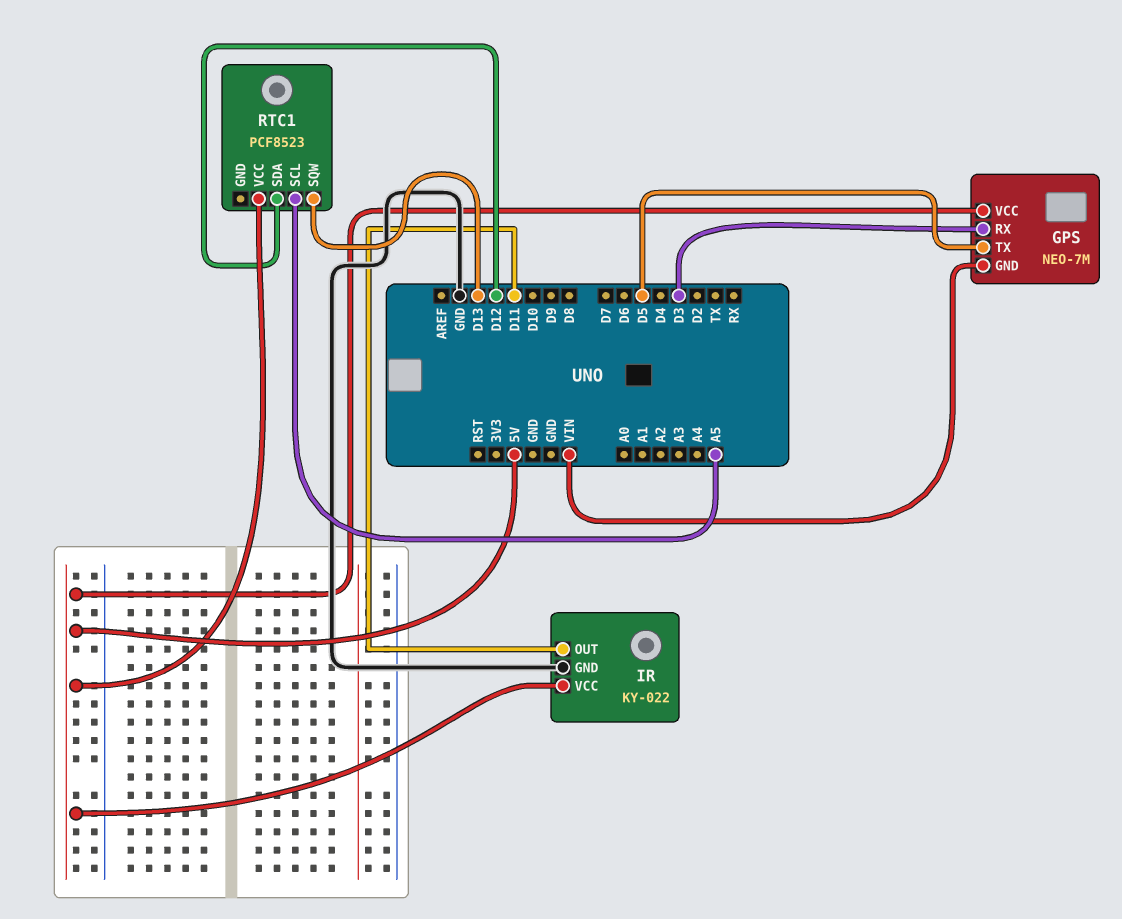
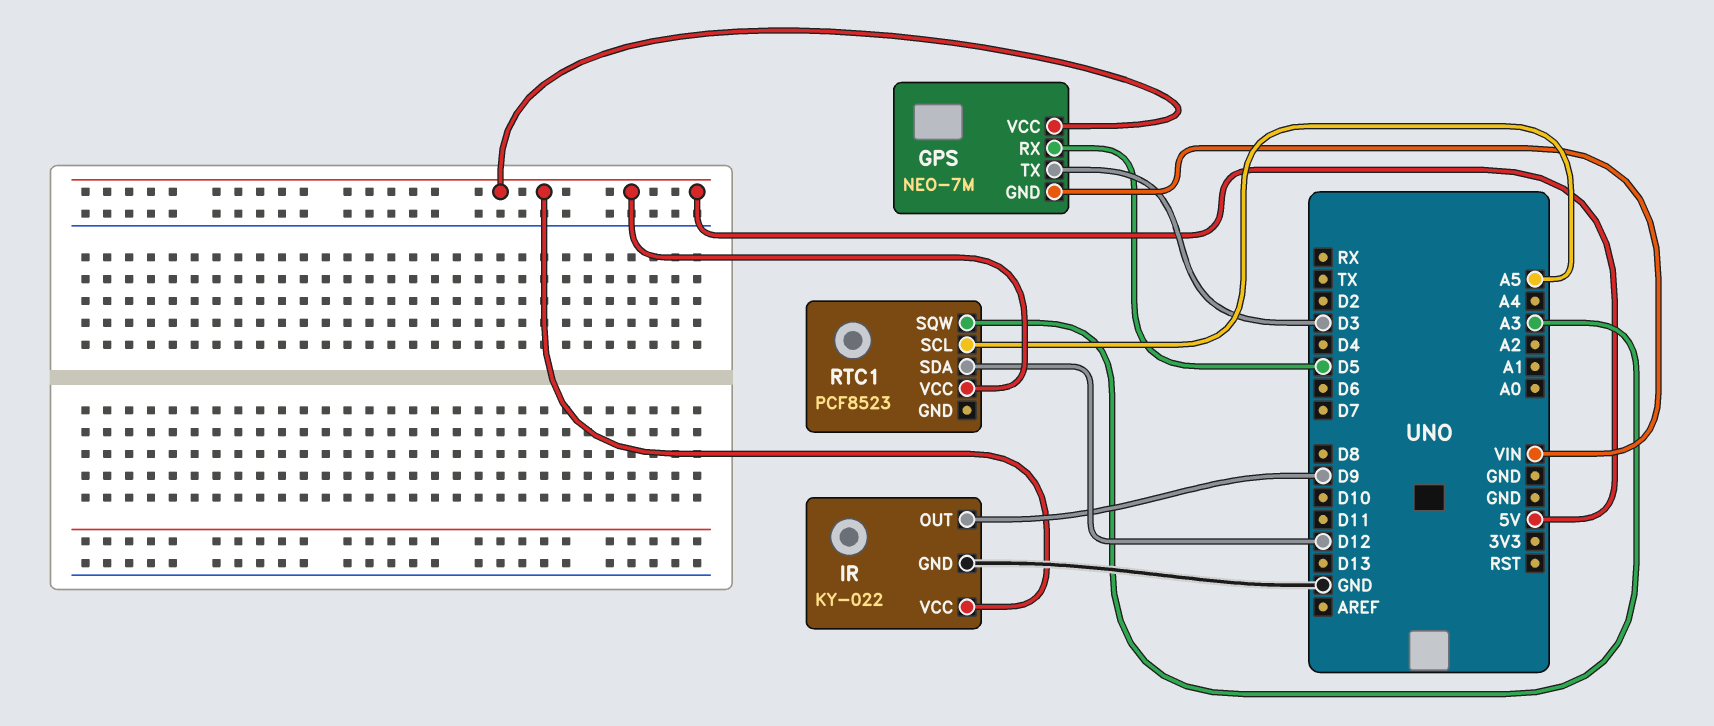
GPS pin RX: D3 -> D5
GPS pin TX: D5 -> D3
IR pin OUT: D11 -> D9
RTC1 pin SQW: D13 -> A3

